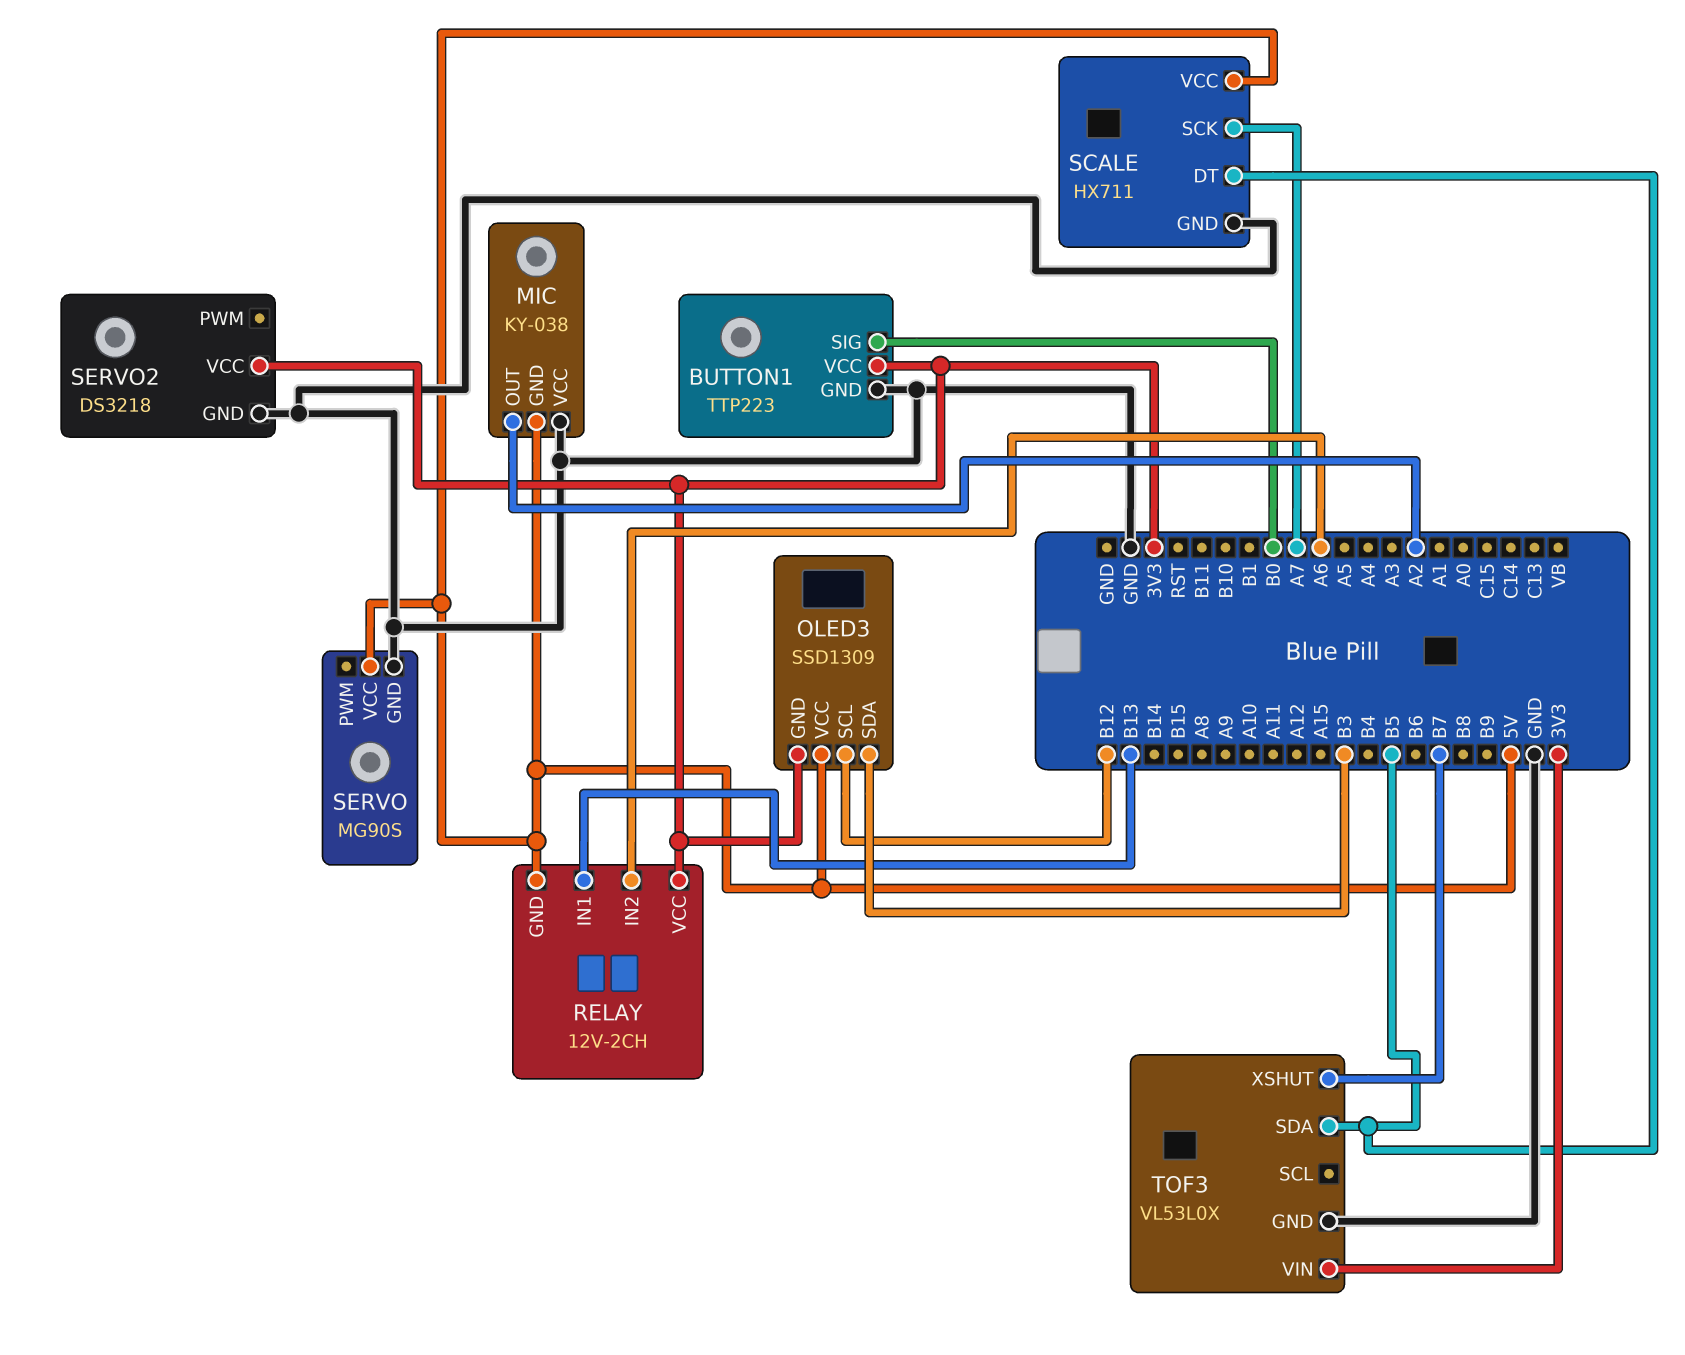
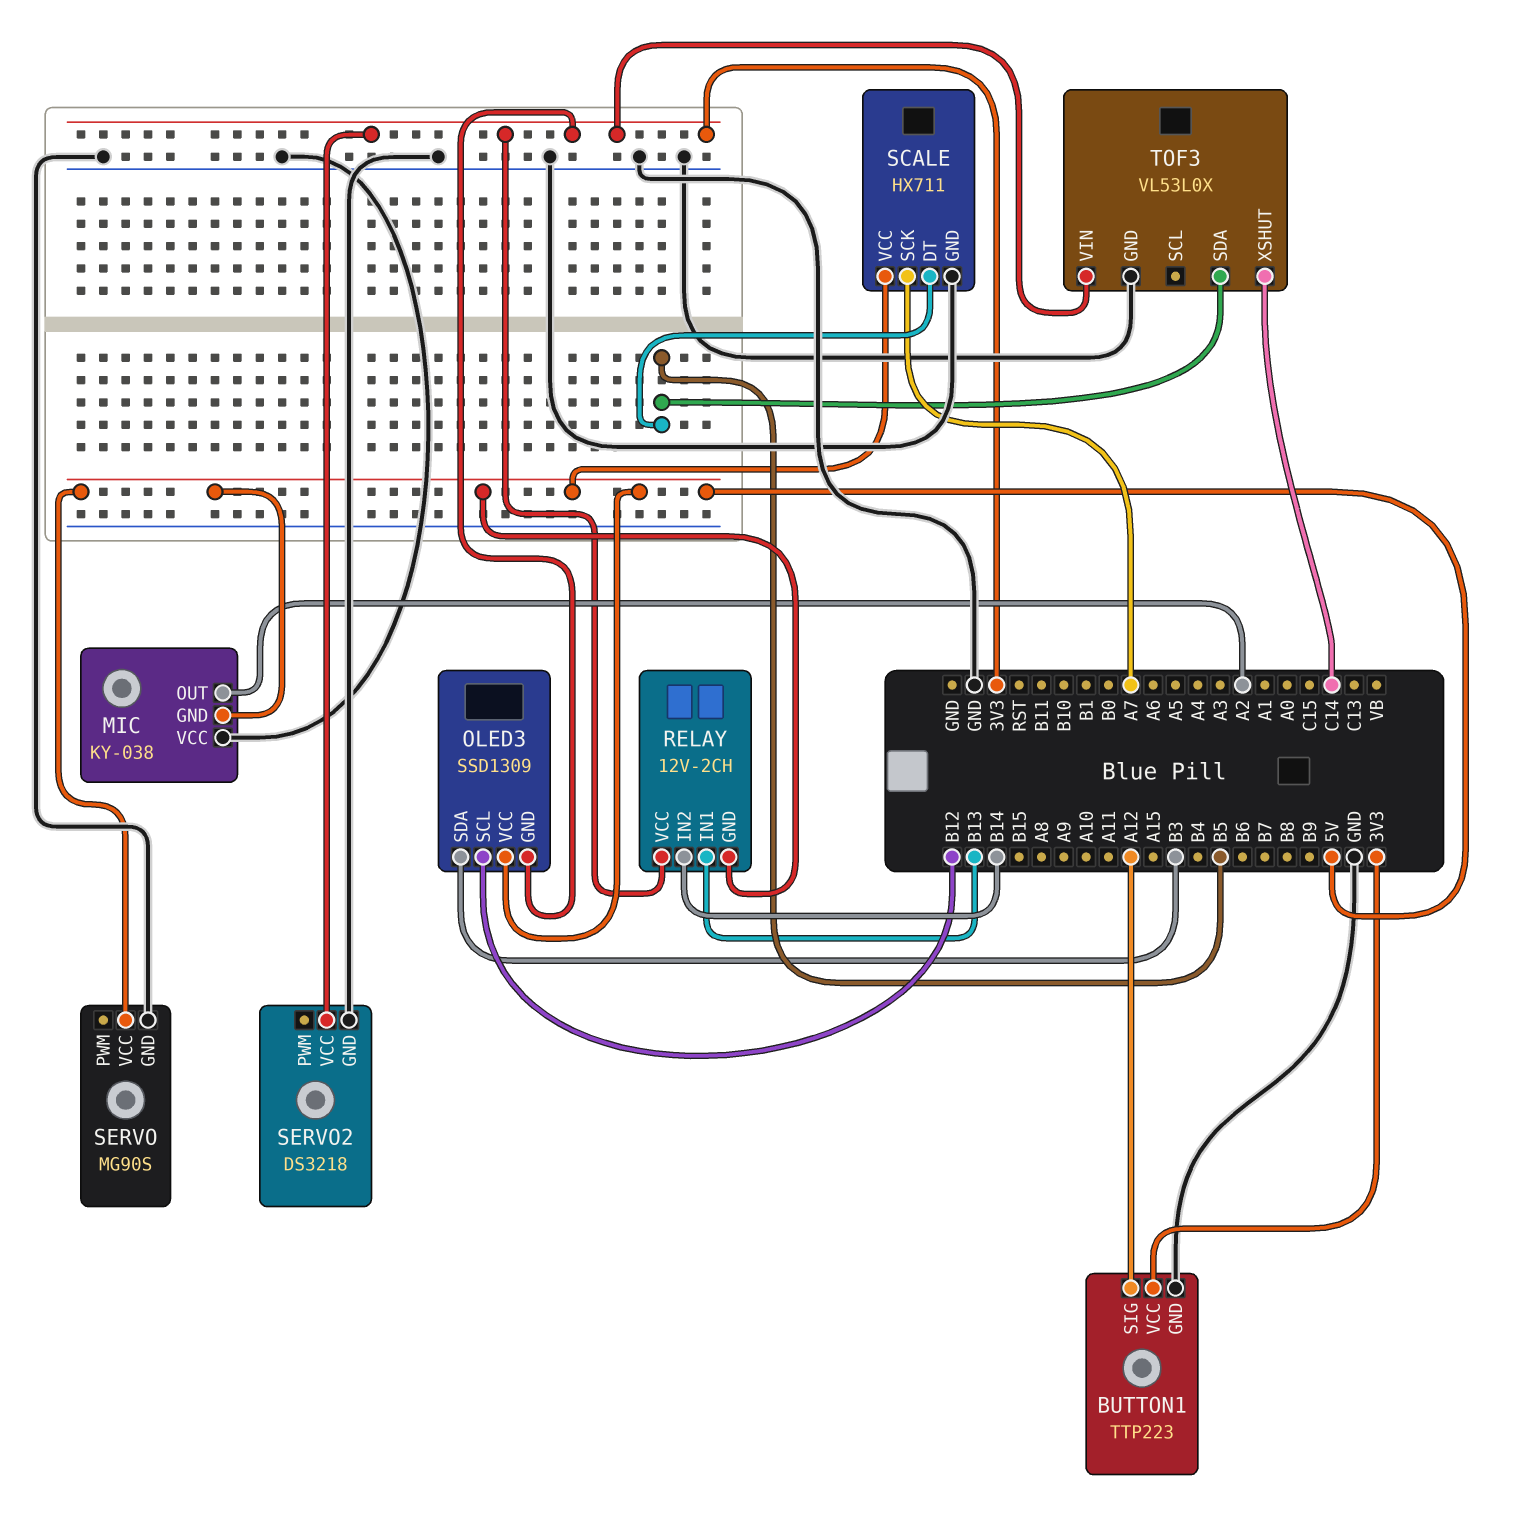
BUTTON1 pin SIG: B0 -> A12
RELAY pin IN2: A6 -> B14
TOF3 pin XSHUT: B7 -> C14

